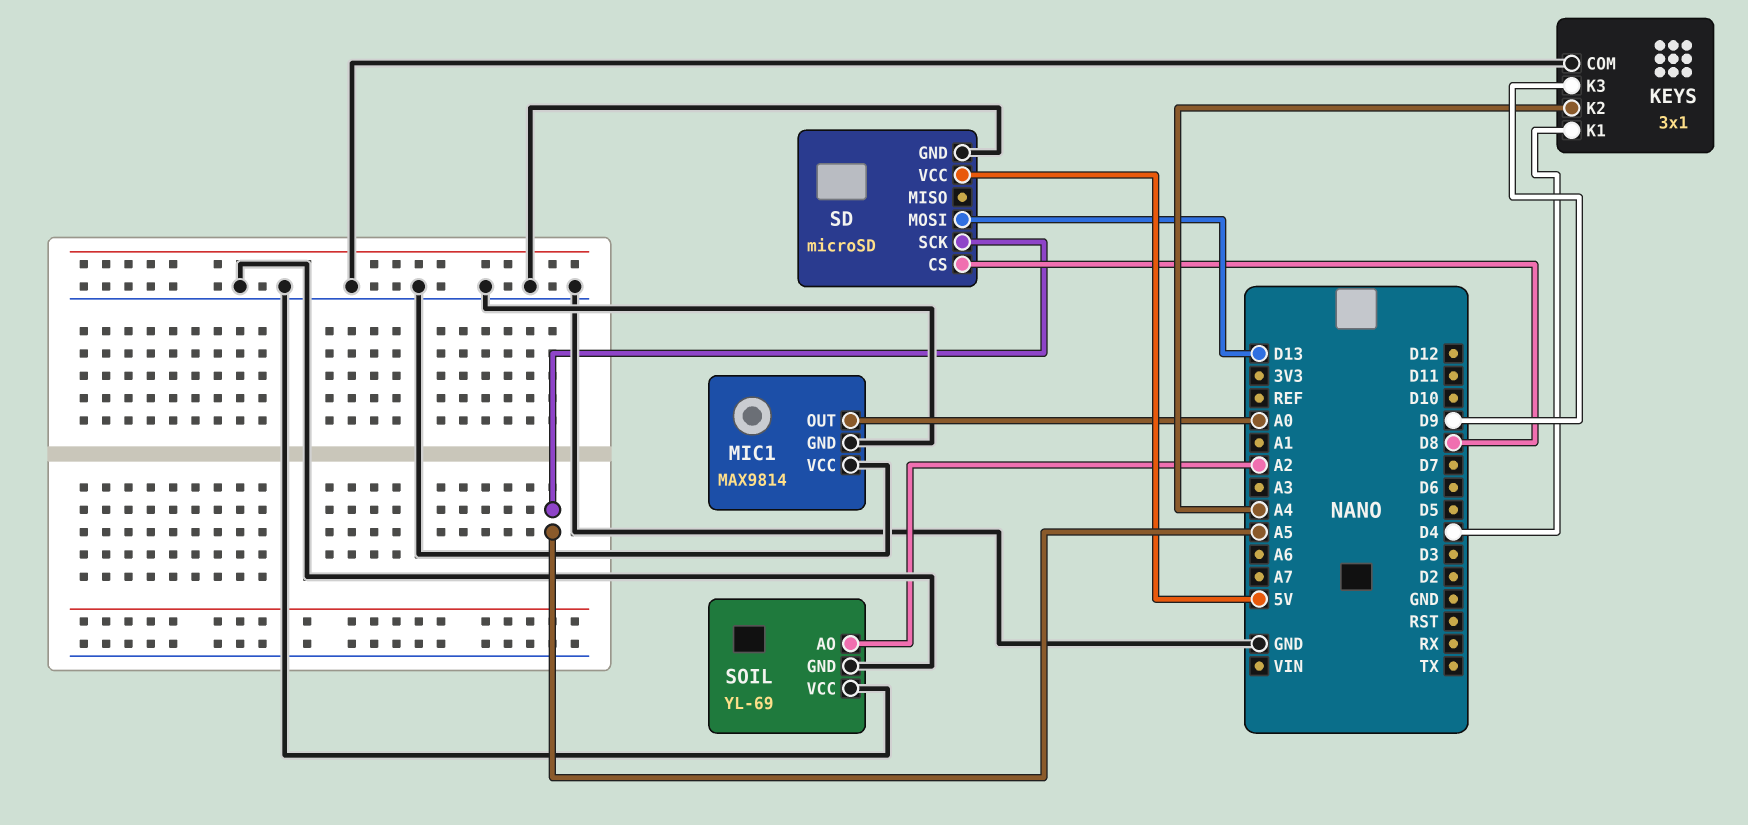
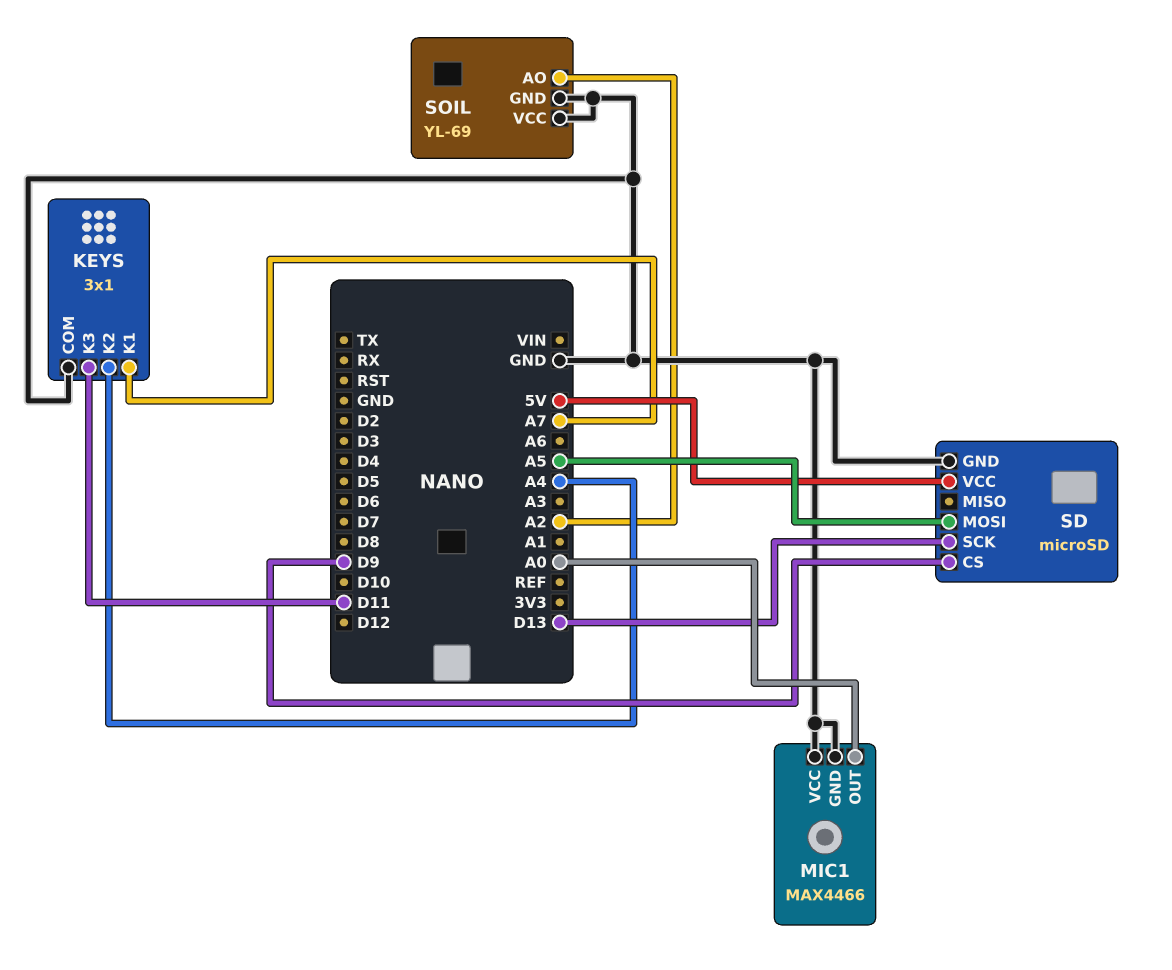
KEYS pin K1: D4 -> A7
KEYS pin K3: D9 -> D11
MIC1: MAX9814 -> MAX4466
SD pin CS: D8 -> D9
SD pin MOSI: D13 -> A5
SD pin SCK: A5 -> D13

